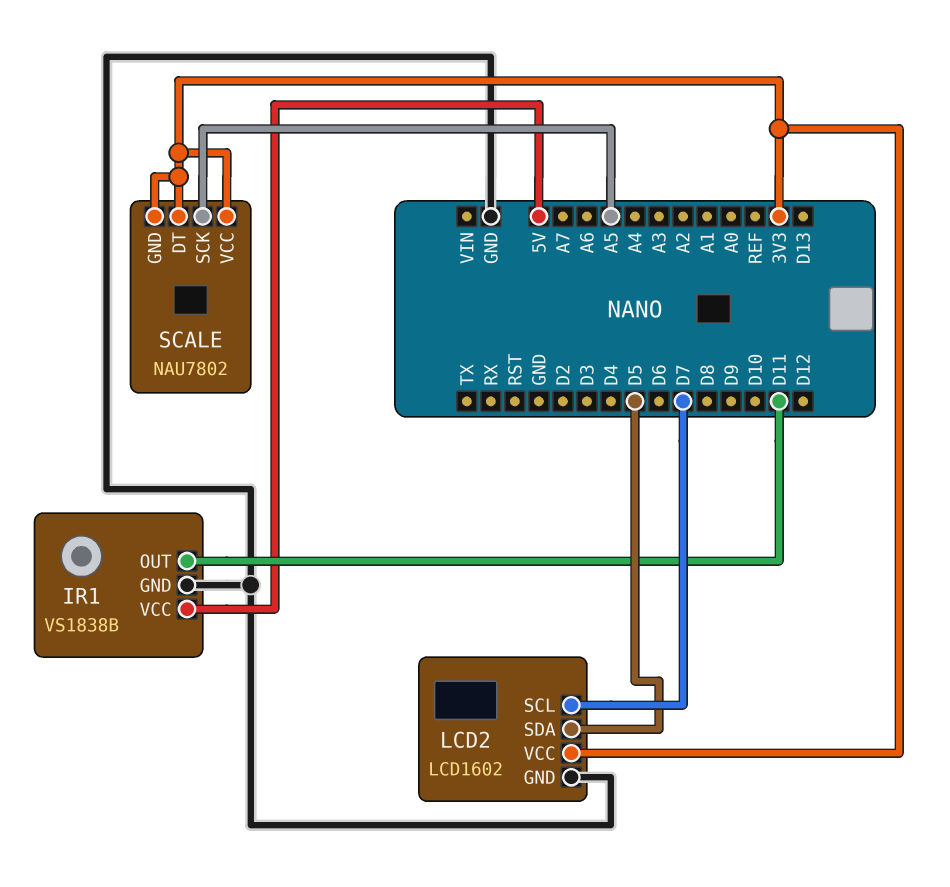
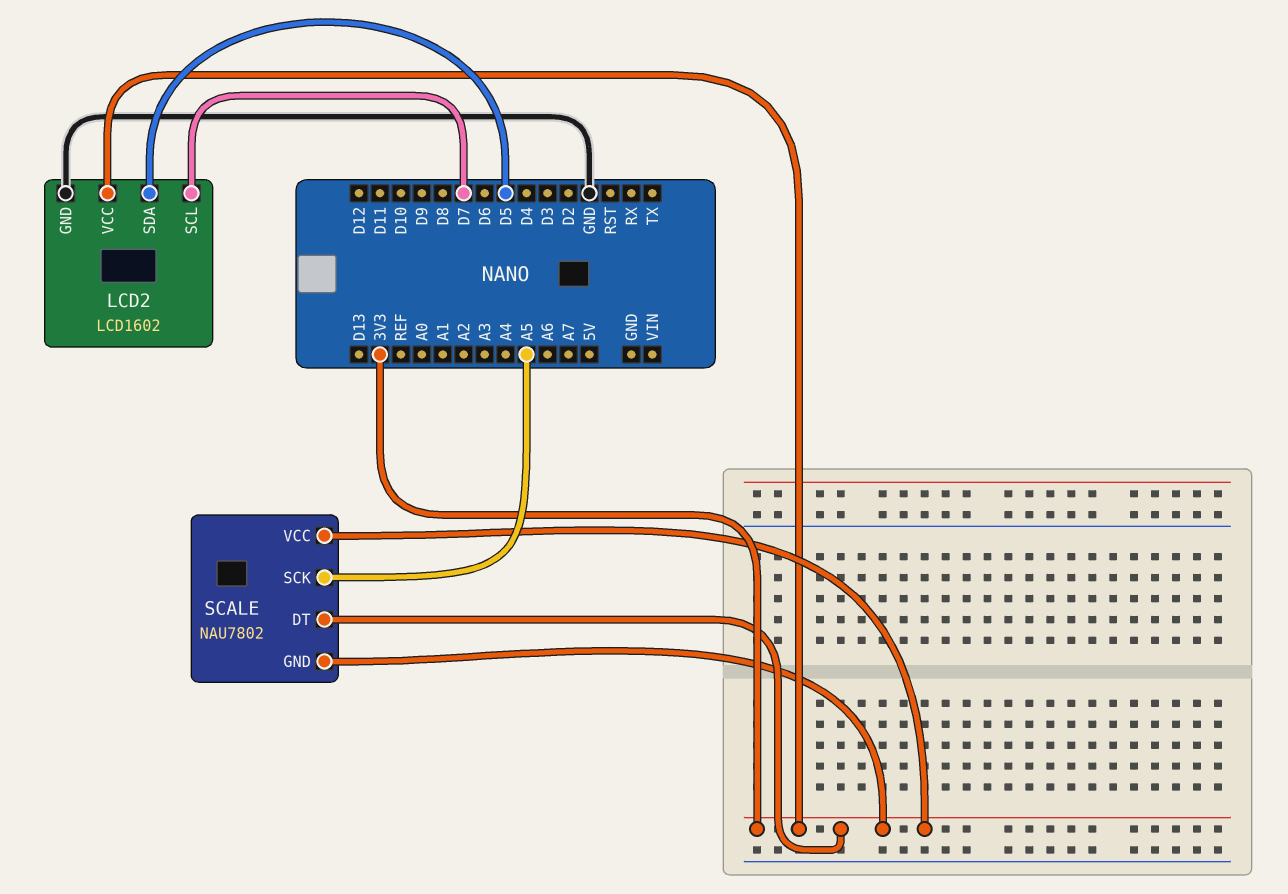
IR1: VS1838B -> none
IR1 pin GND: GND -> none
IR1 pin OUT: D11 -> none
IR1 pin VCC: 5V -> none

